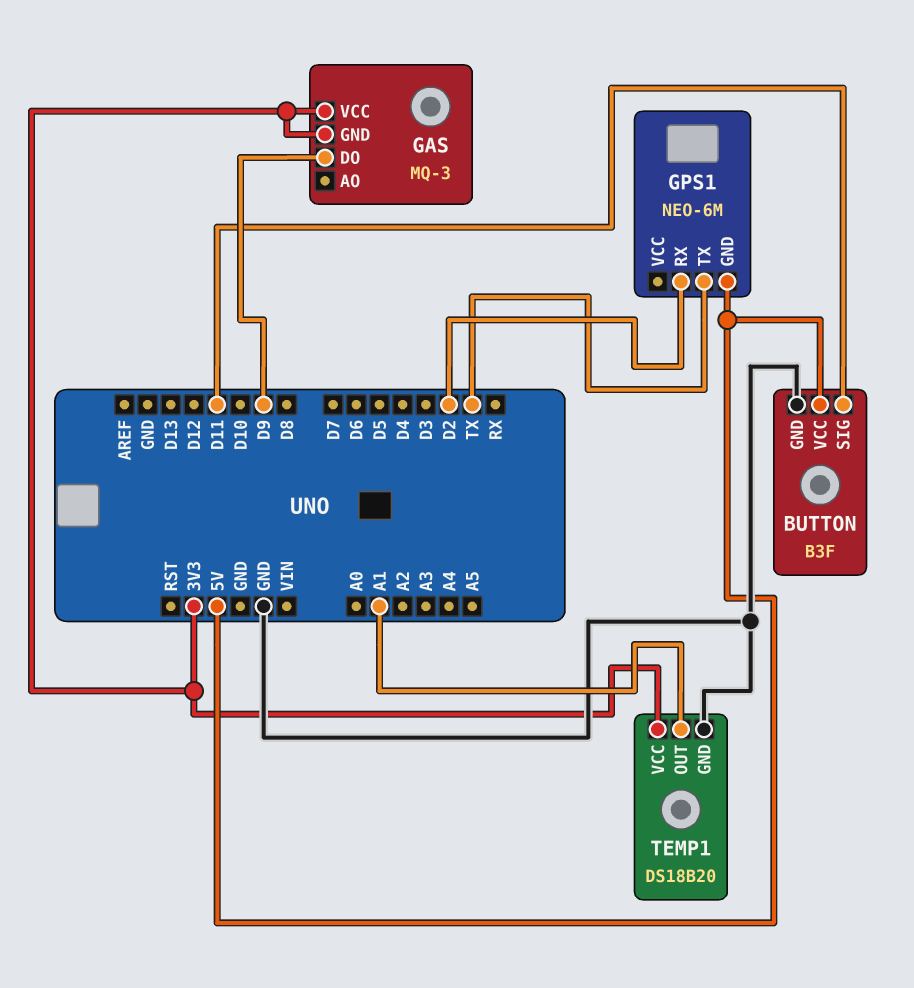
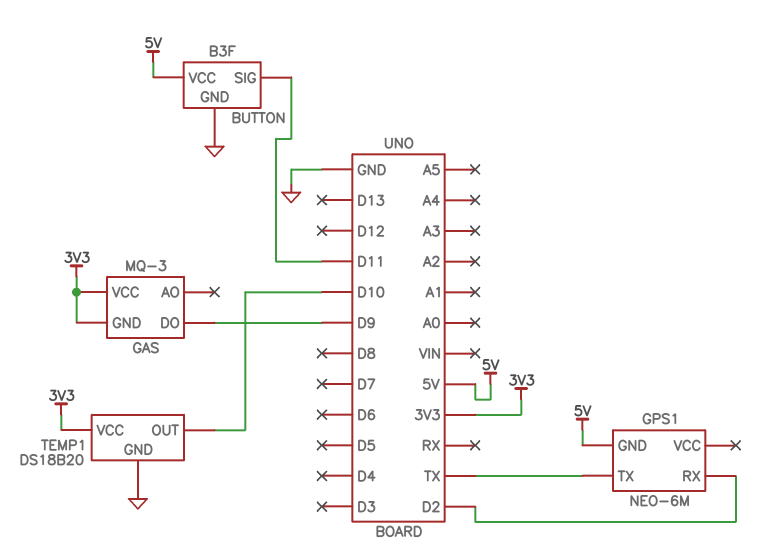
TEMP1 pin OUT: A1 -> D10

